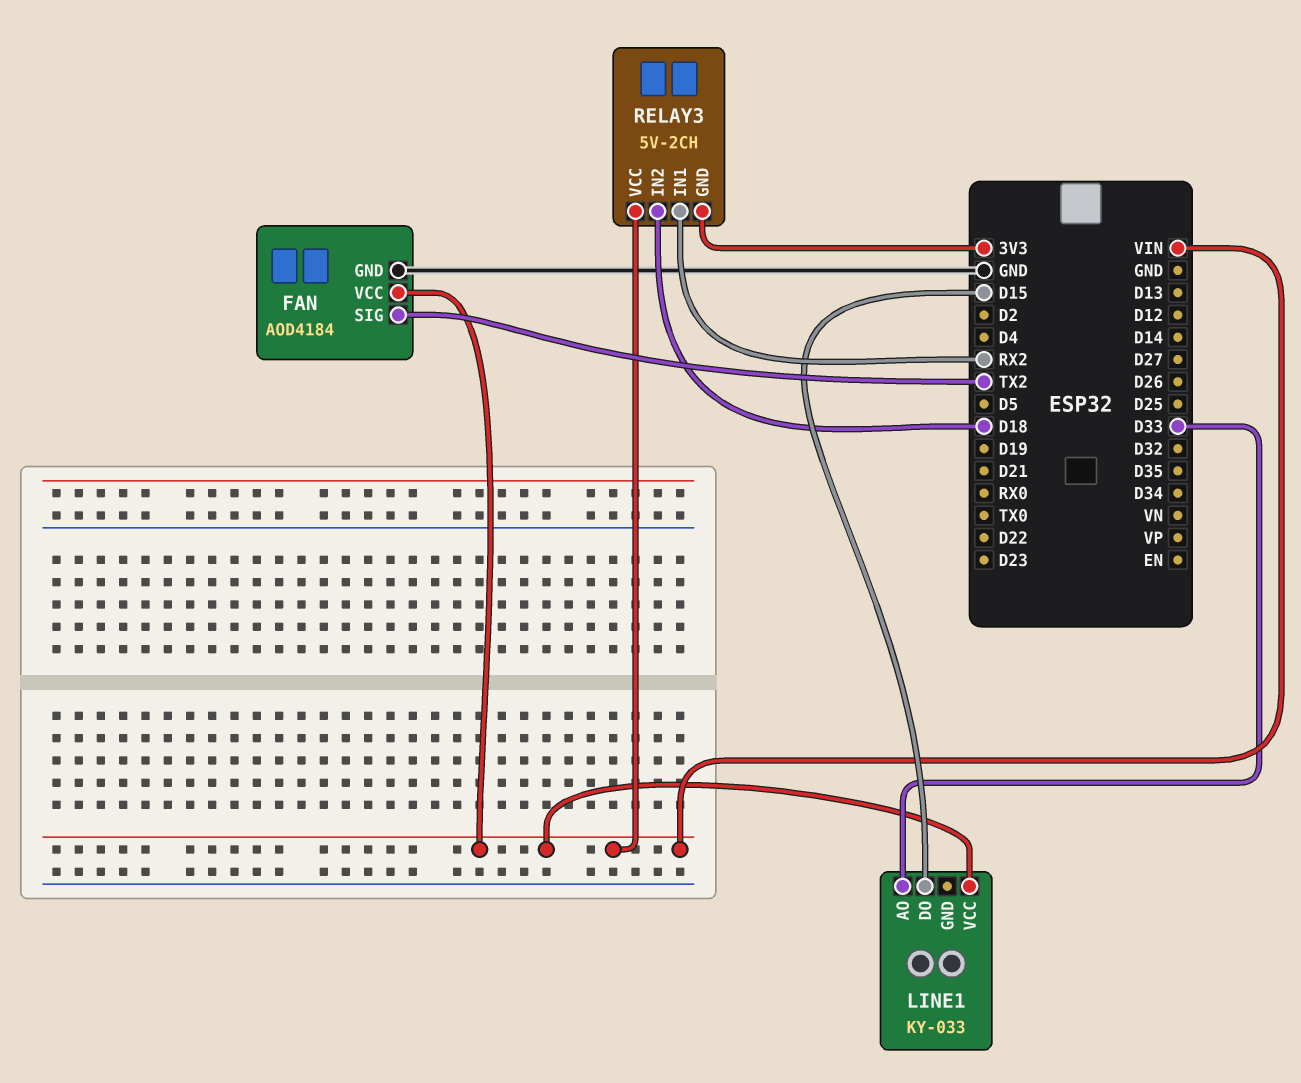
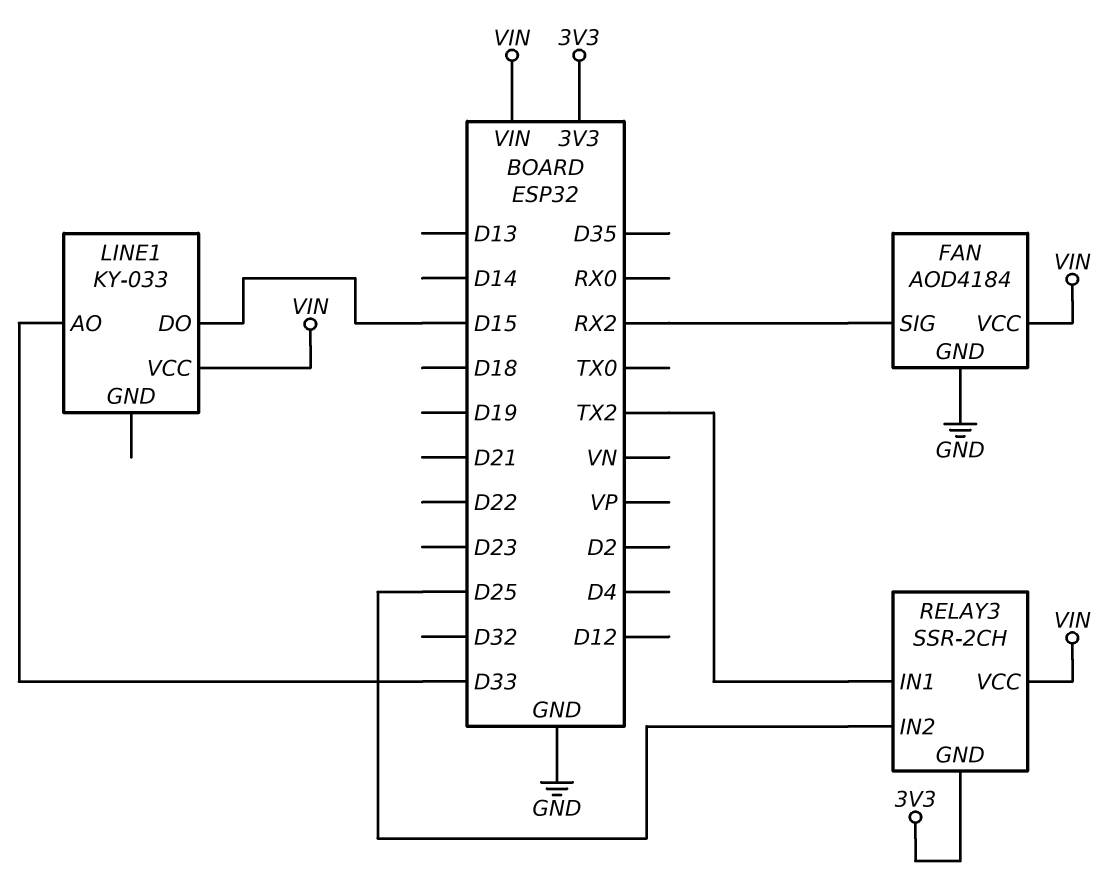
FAN pin SIG: TX2 -> RX2
RELAY3: 5V-2CH -> SSR-2CH
RELAY3 pin IN1: RX2 -> TX2
RELAY3 pin IN2: D18 -> D25

